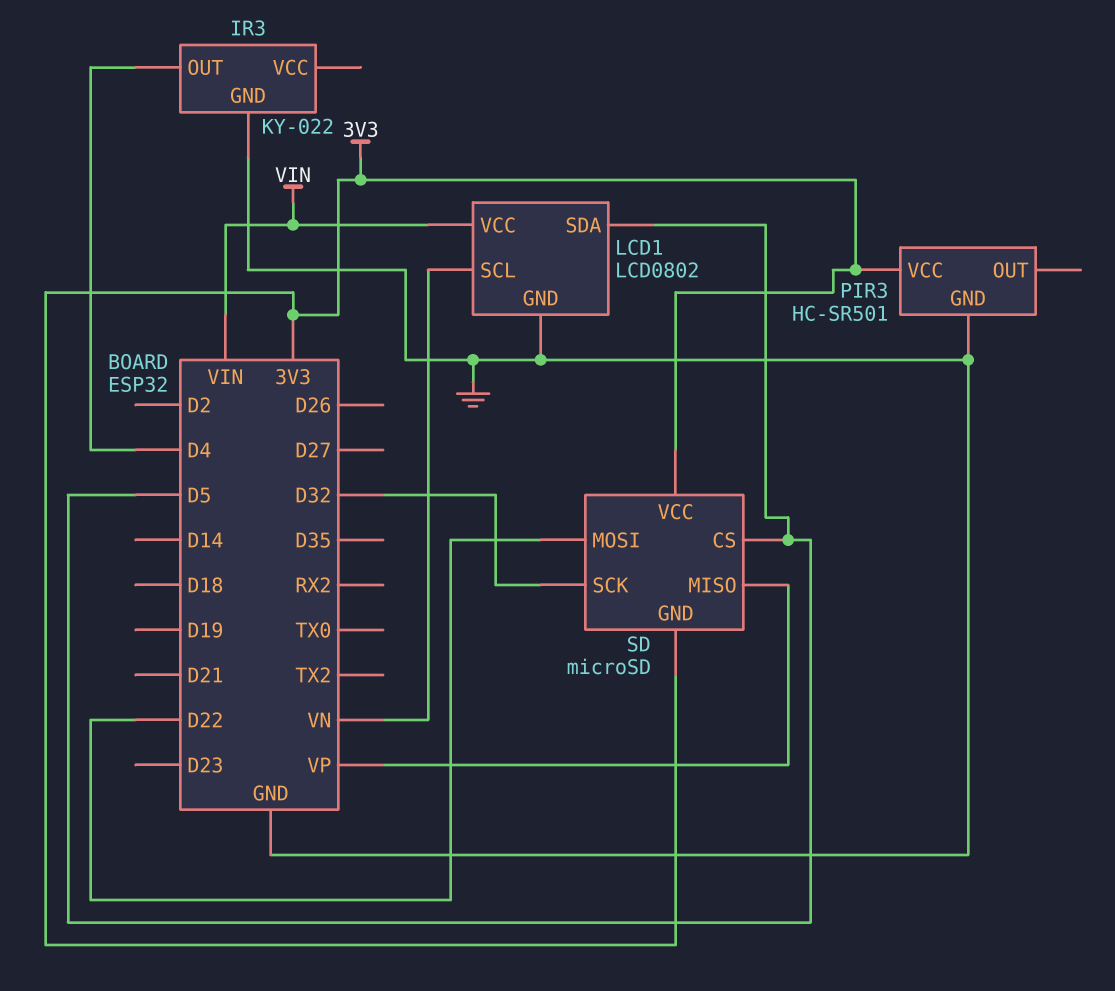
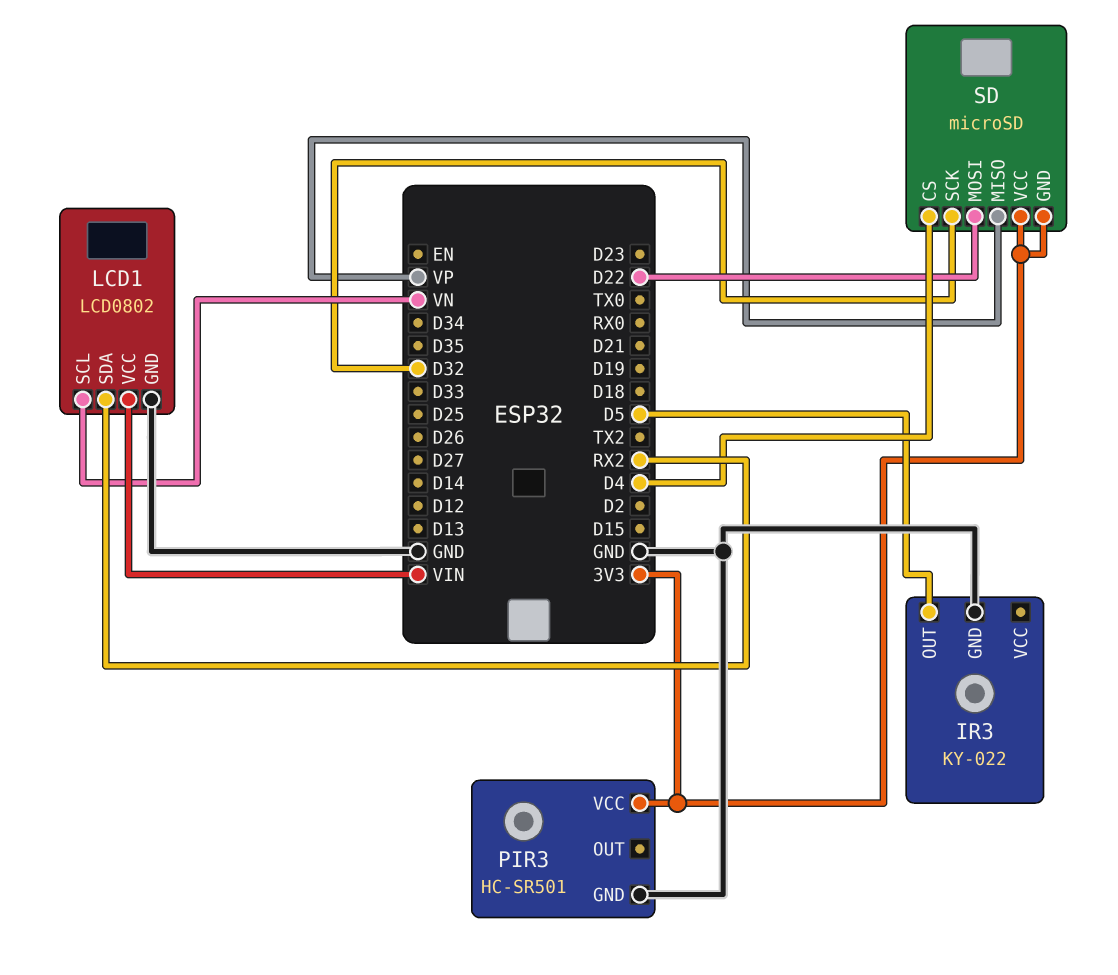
IR3 pin OUT: D4 -> D5
LCD1 pin SDA: D5 -> RX2
SD pin CS: D5 -> D4

